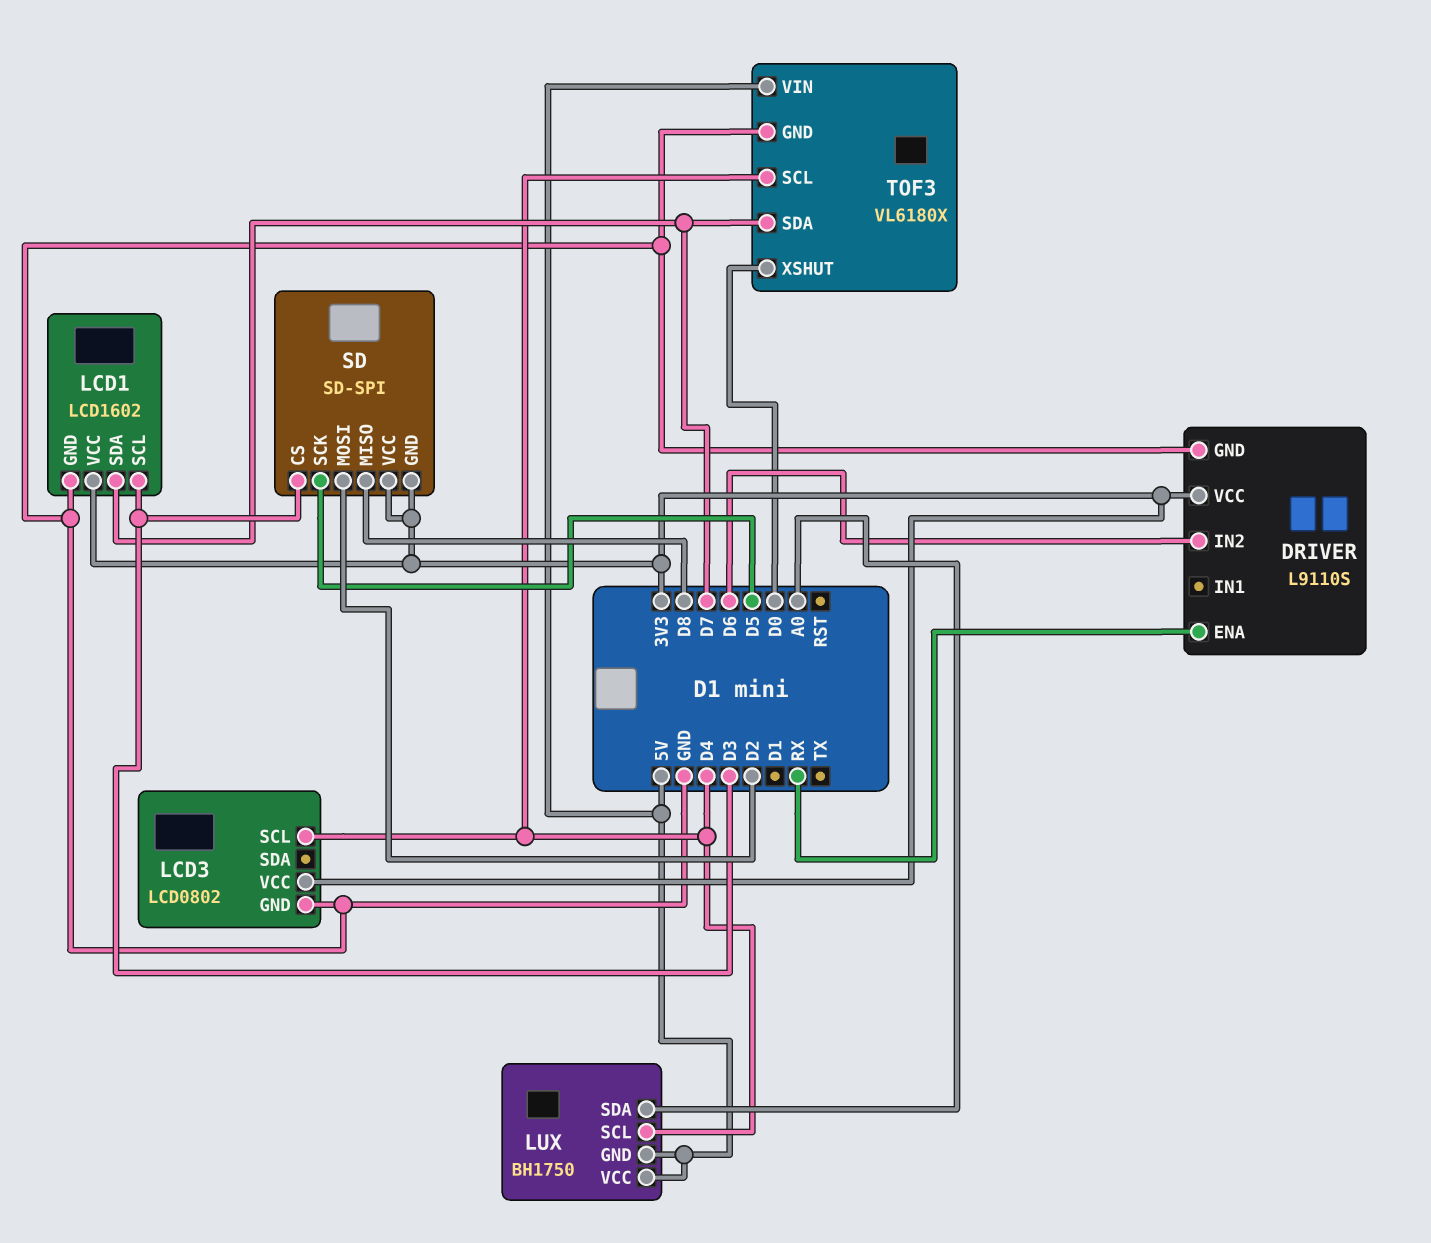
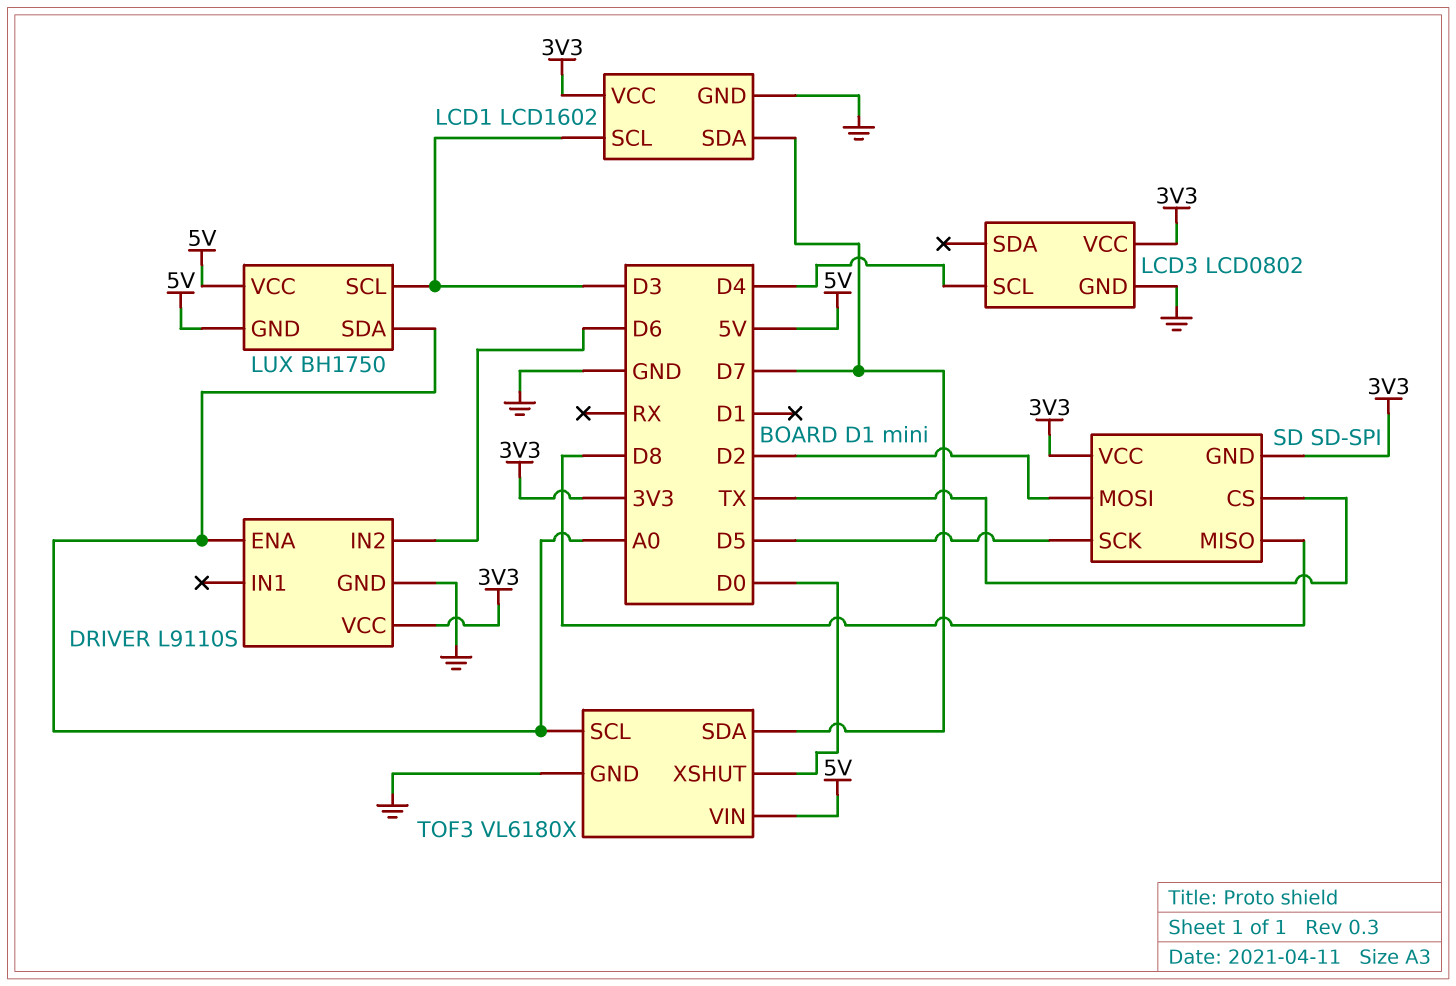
DRIVER pin ENA: RX -> A0
LUX pin SCL: D4 -> D3
SD pin CS: D3 -> TX
TOF3 pin SCL: D4 -> A0

